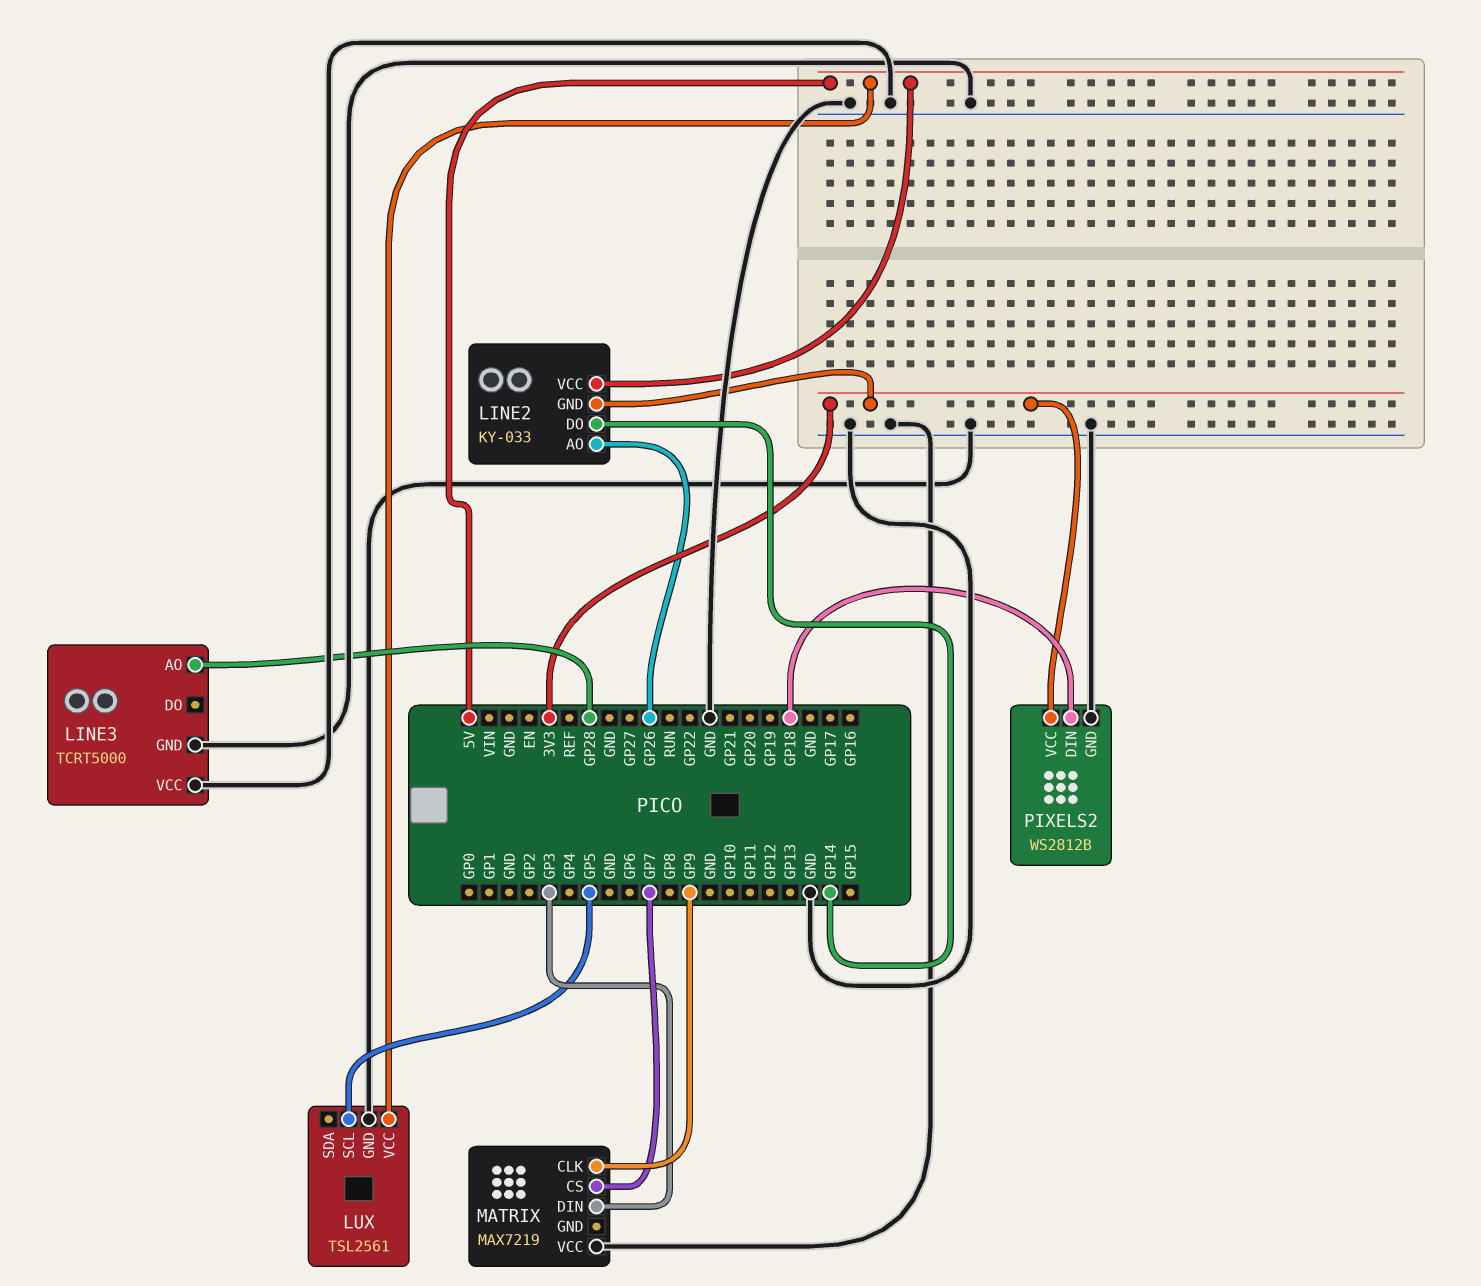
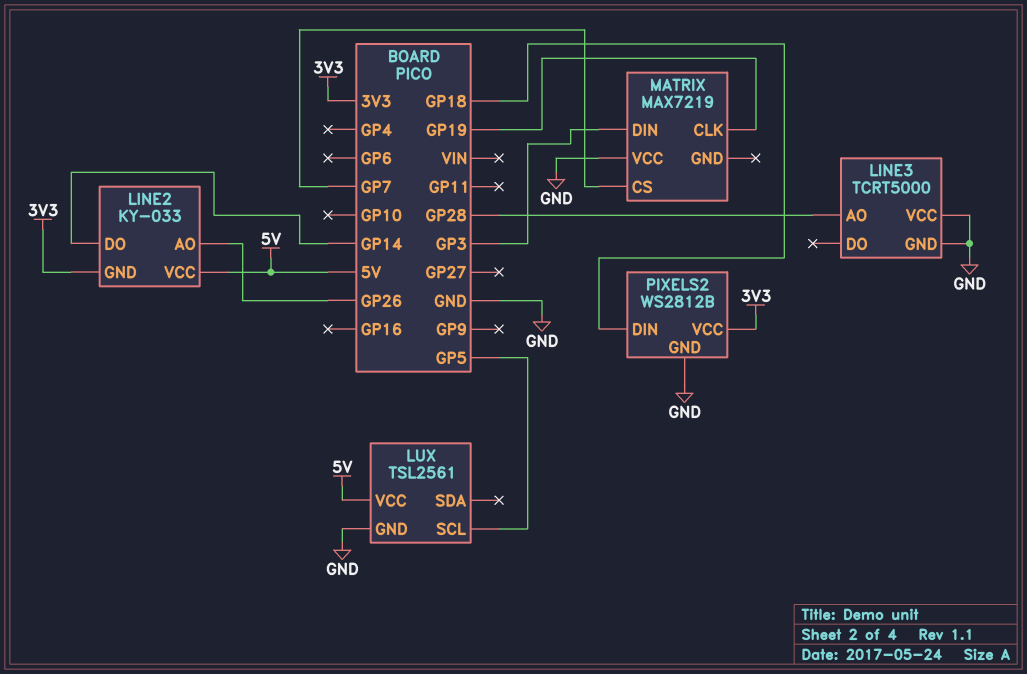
MATRIX pin CLK: GP9 -> GP19

